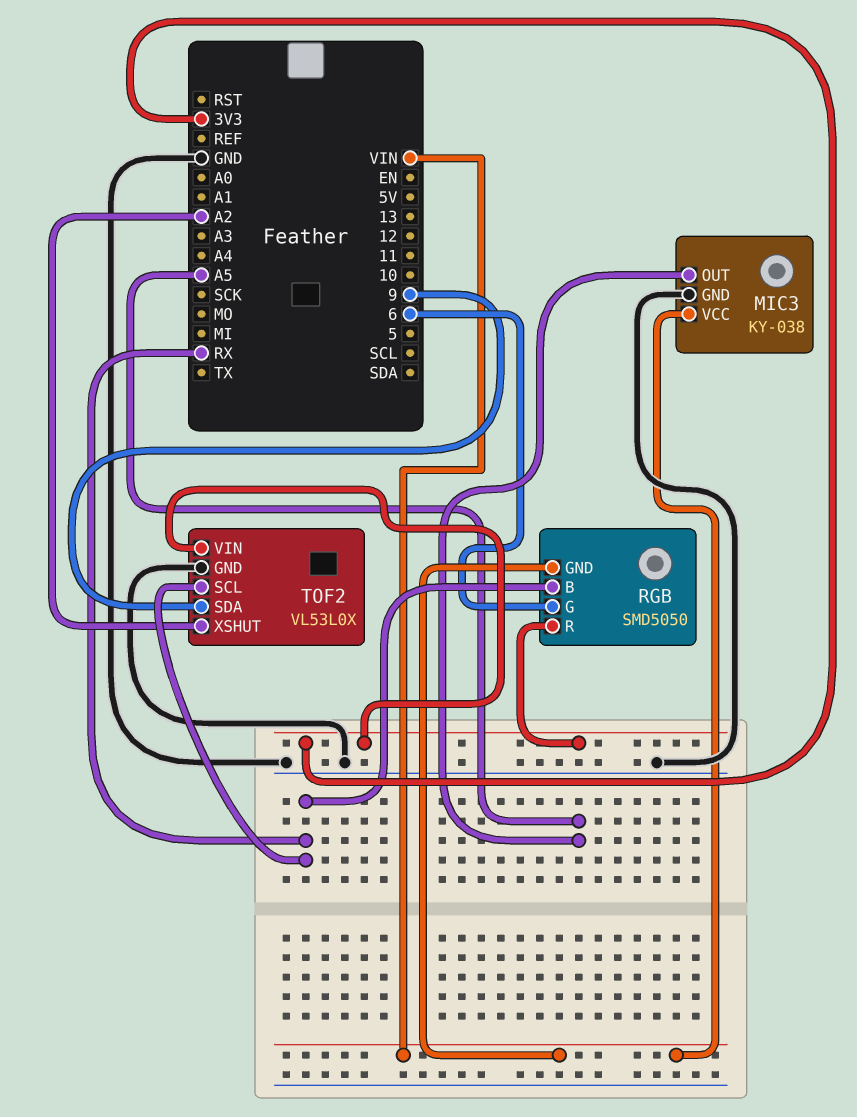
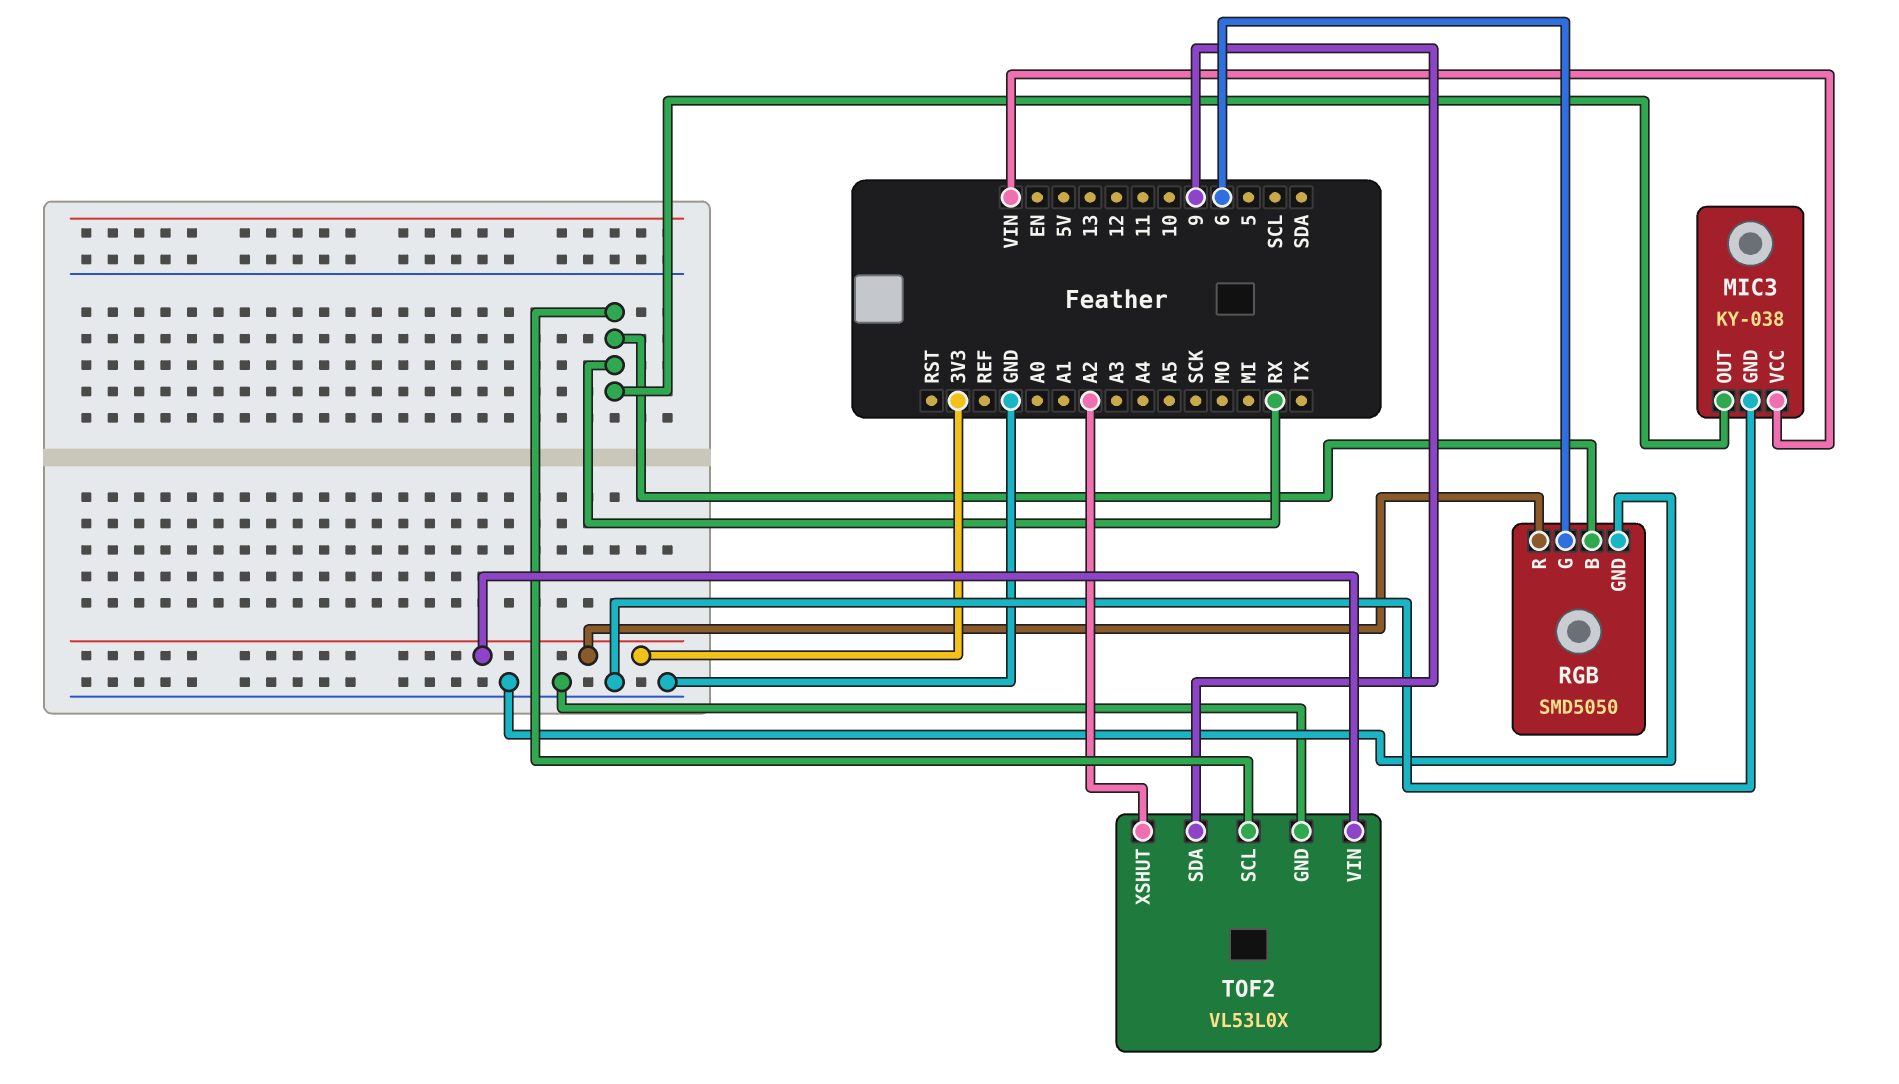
MIC3 pin OUT: A5 -> RX
RGB pin GND: VIN -> GND

